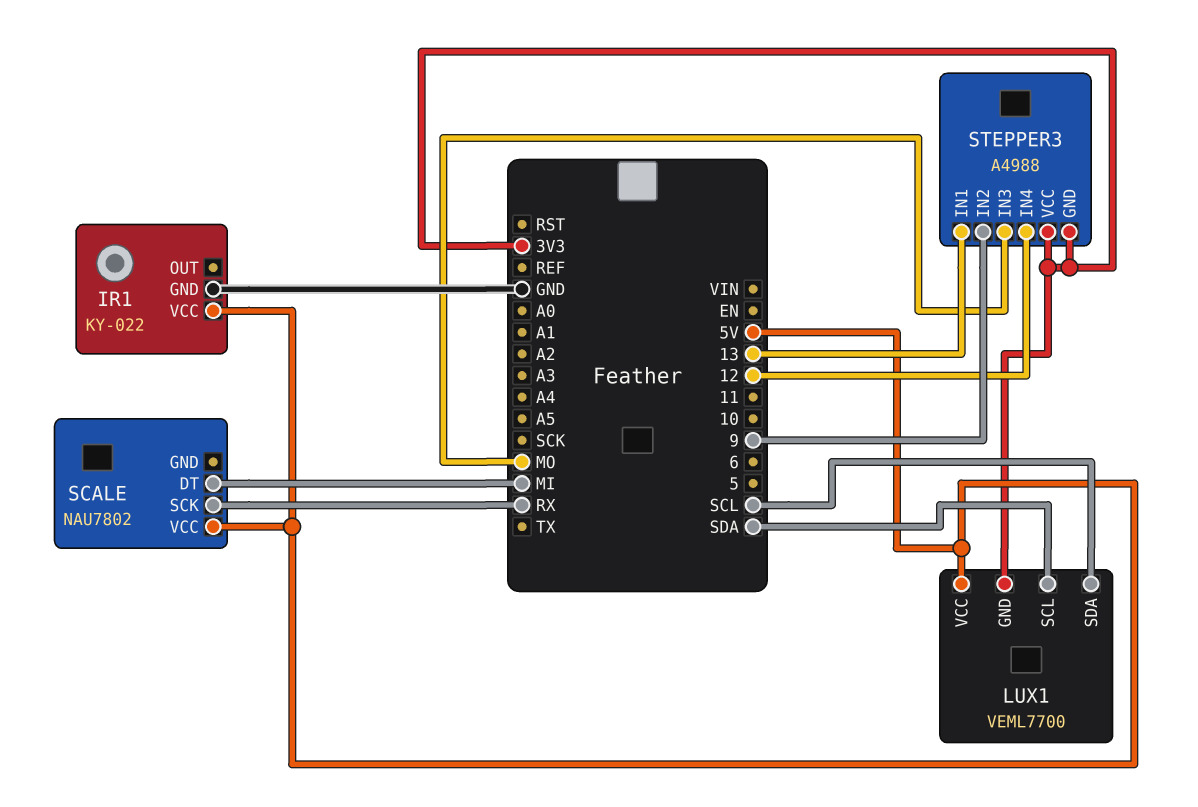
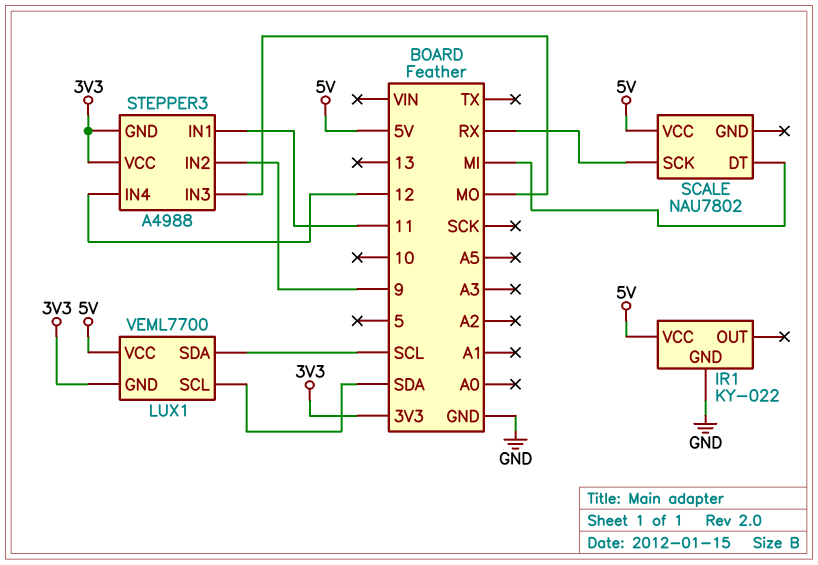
STEPPER3 pin IN1: 13 -> 11

